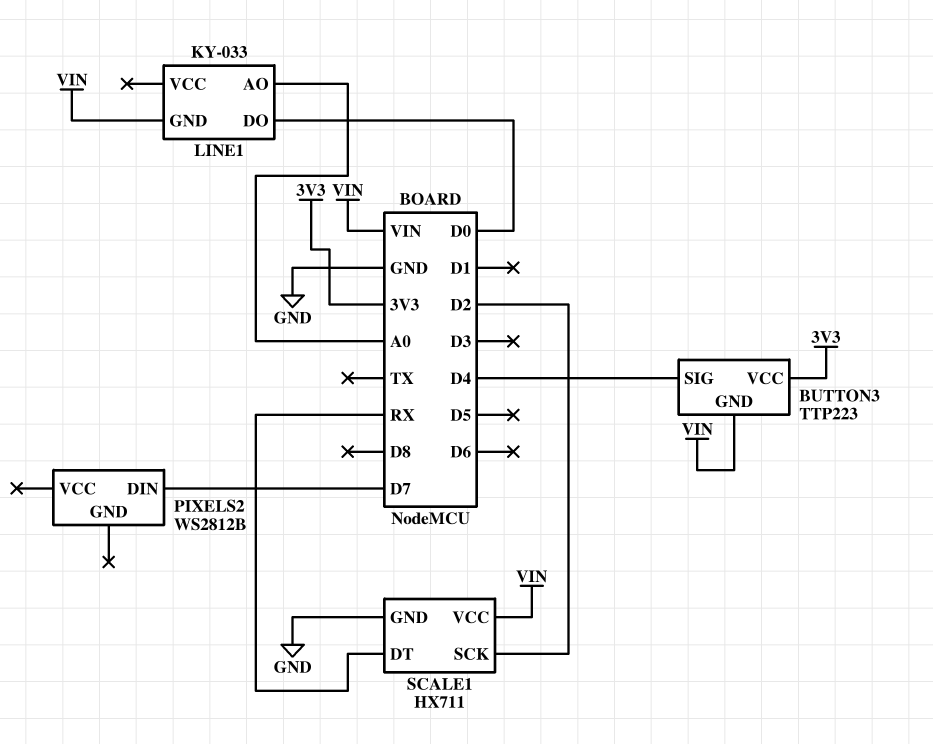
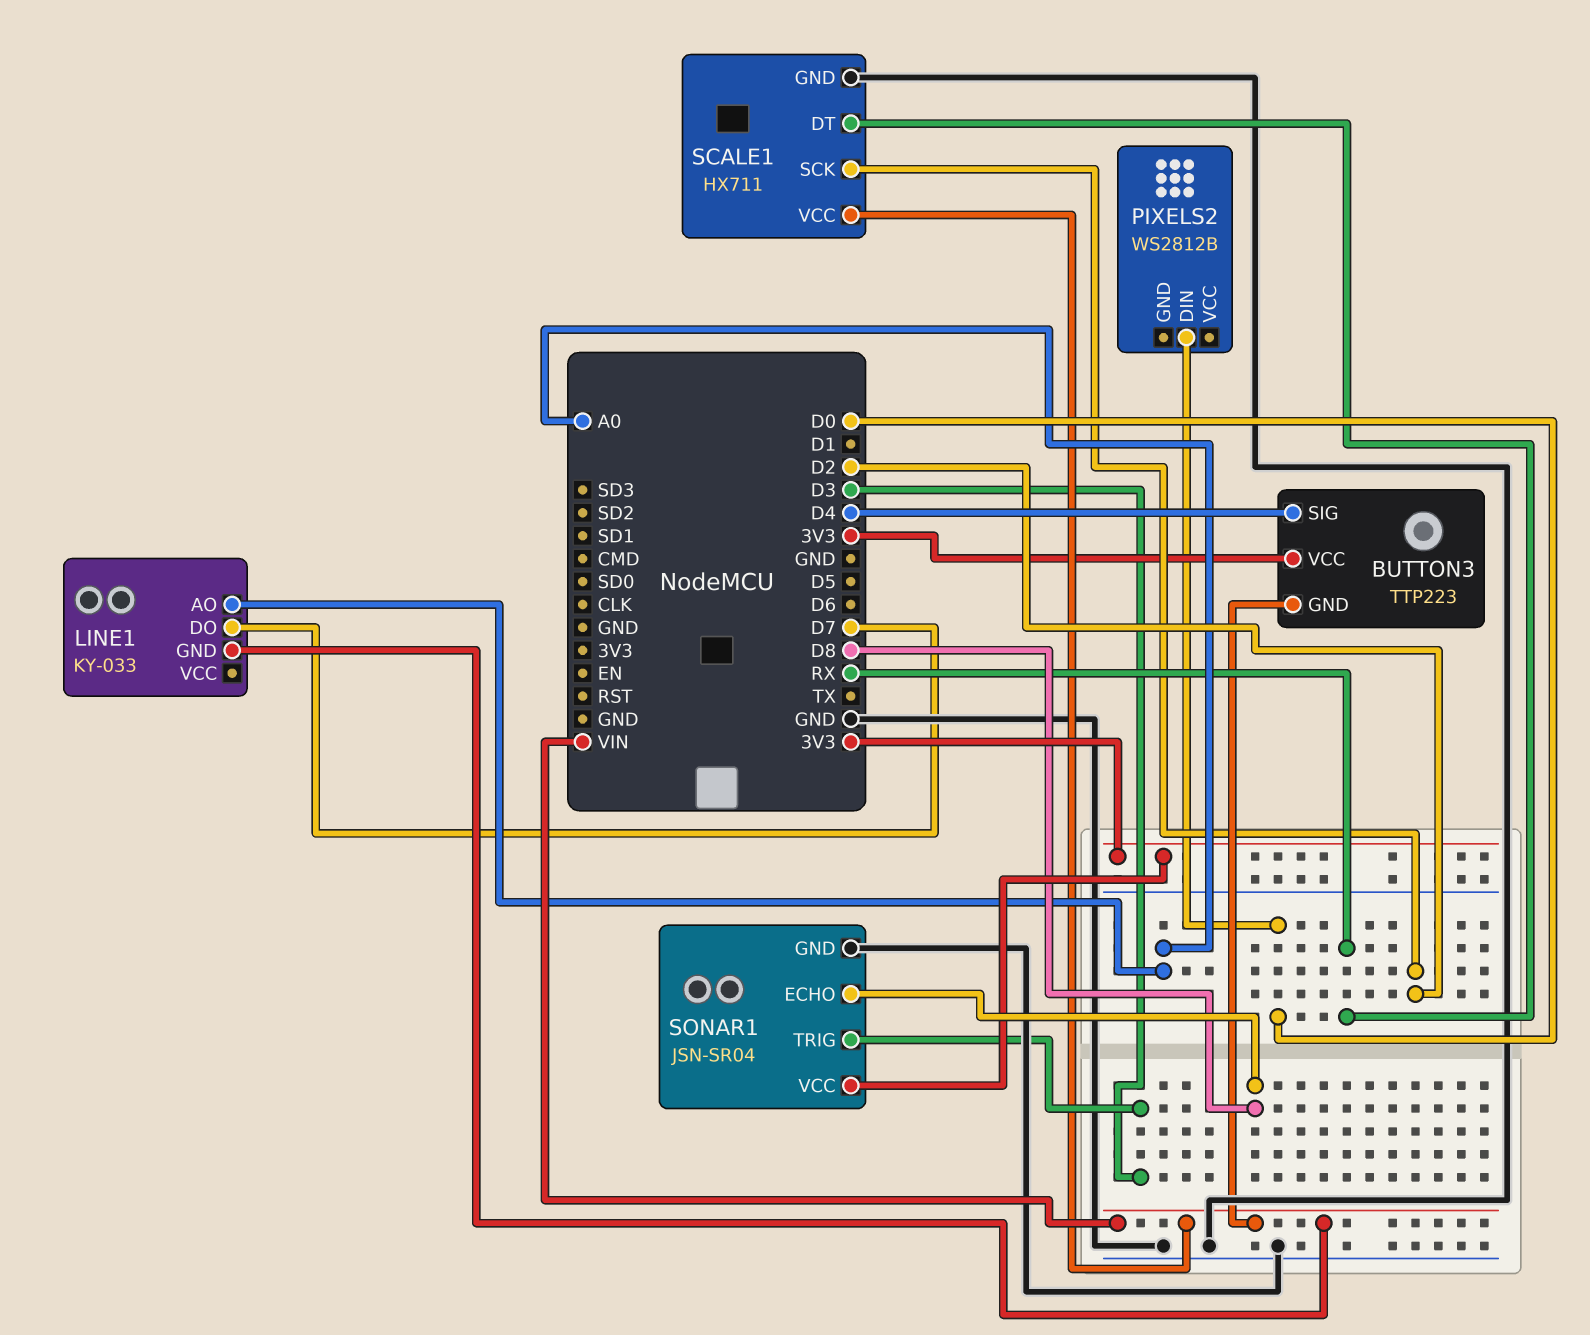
LINE1 pin DO: D0 -> D7
PIXELS2 pin DIN: D7 -> D0
SONAR1: none -> JSN-SR04
SONAR1 pin ECHO: none -> D8
SONAR1 pin GND: none -> GND
SONAR1 pin TRIG: none -> D3
SONAR1 pin VCC: none -> 3V3

